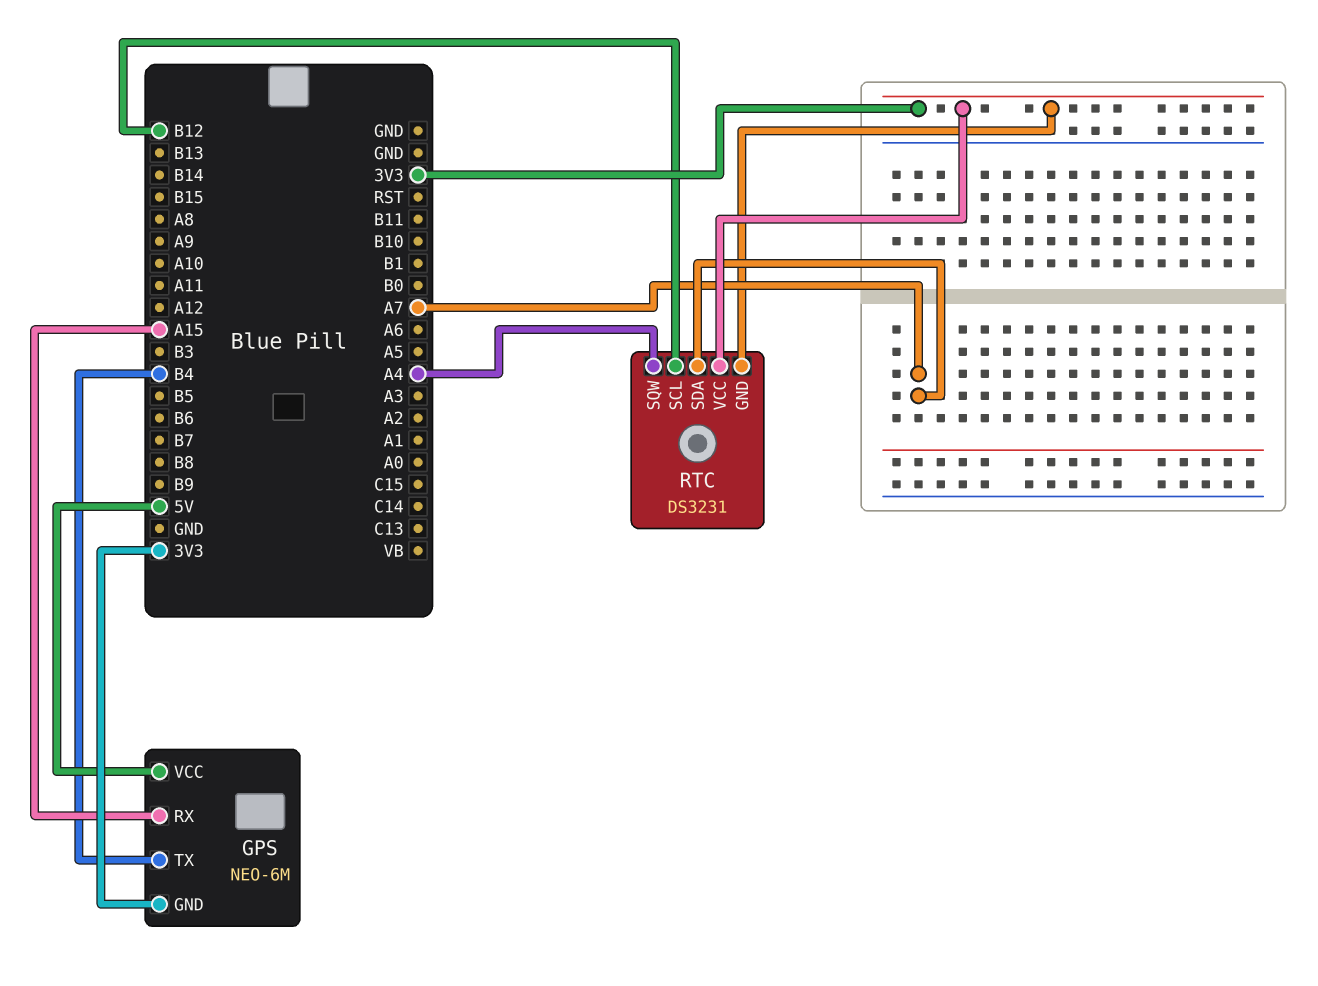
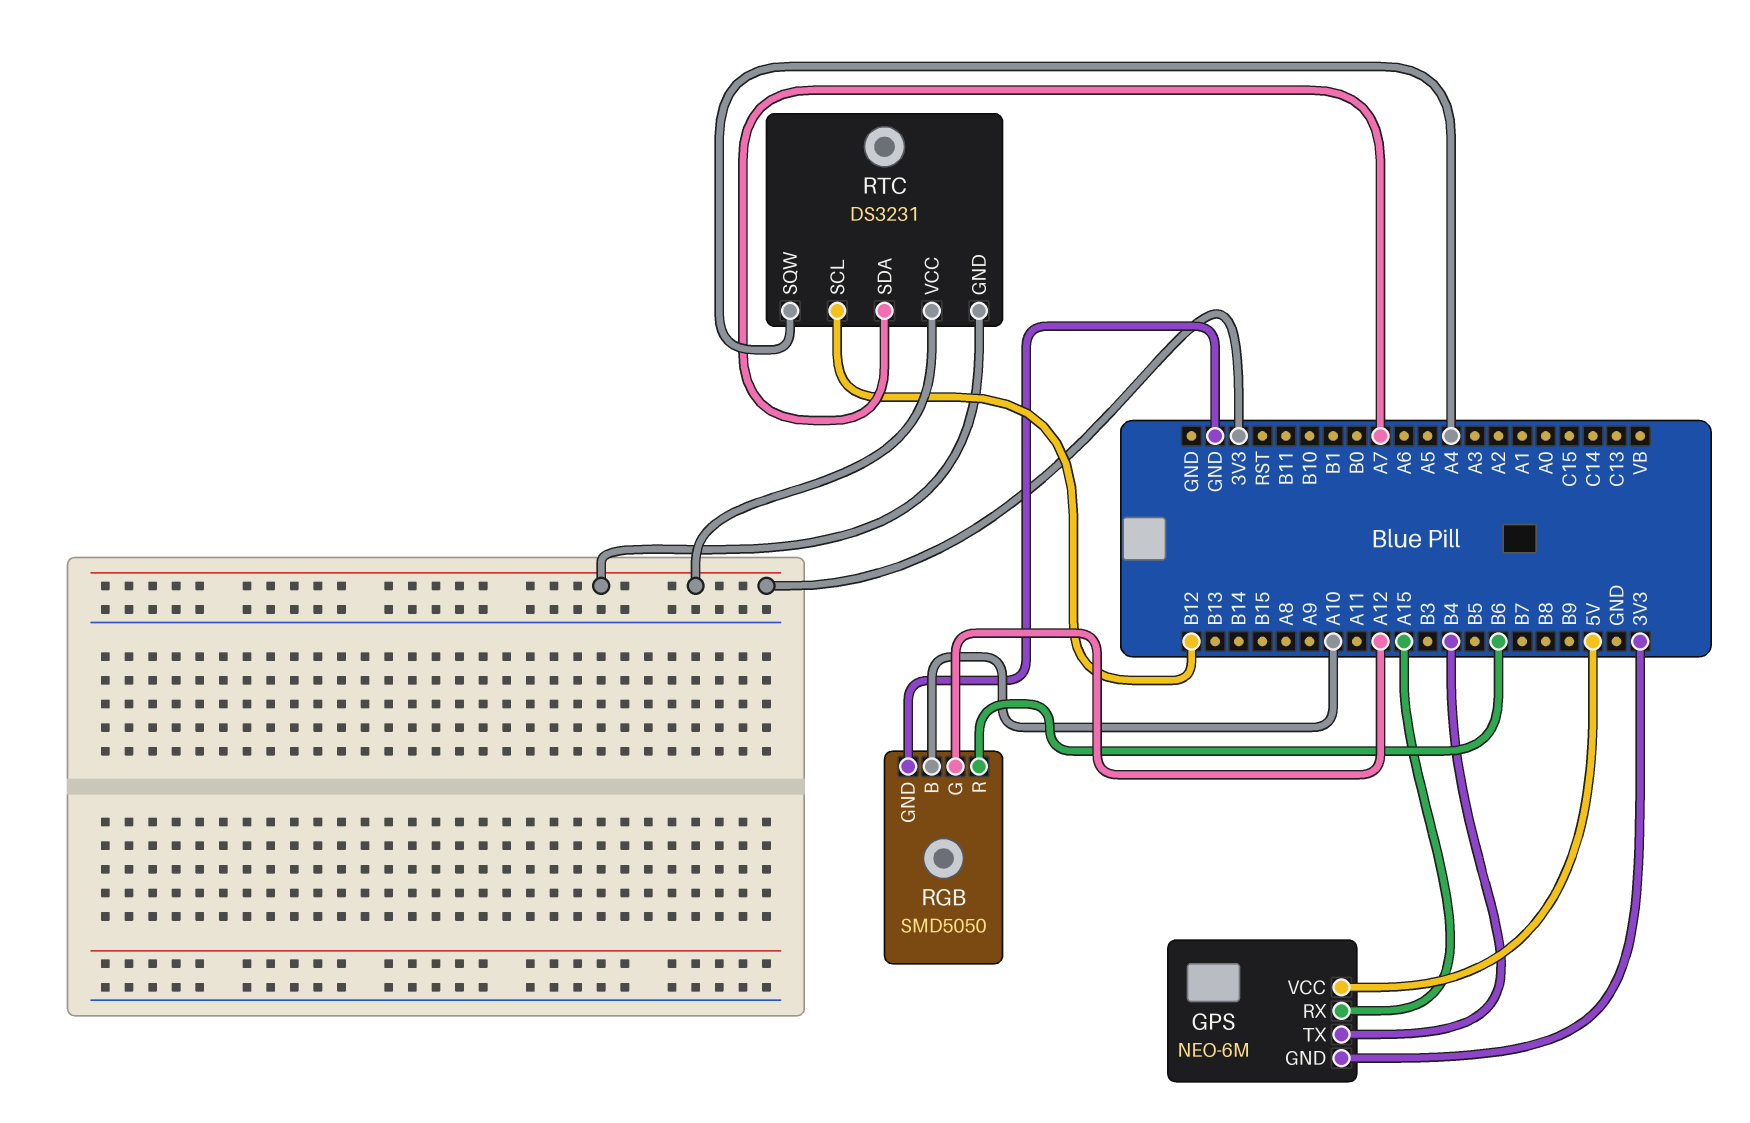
RGB: none -> SMD5050
RGB pin B: none -> A10
RGB pin G: none -> A12
RGB pin GND: none -> GND
RGB pin R: none -> B6

